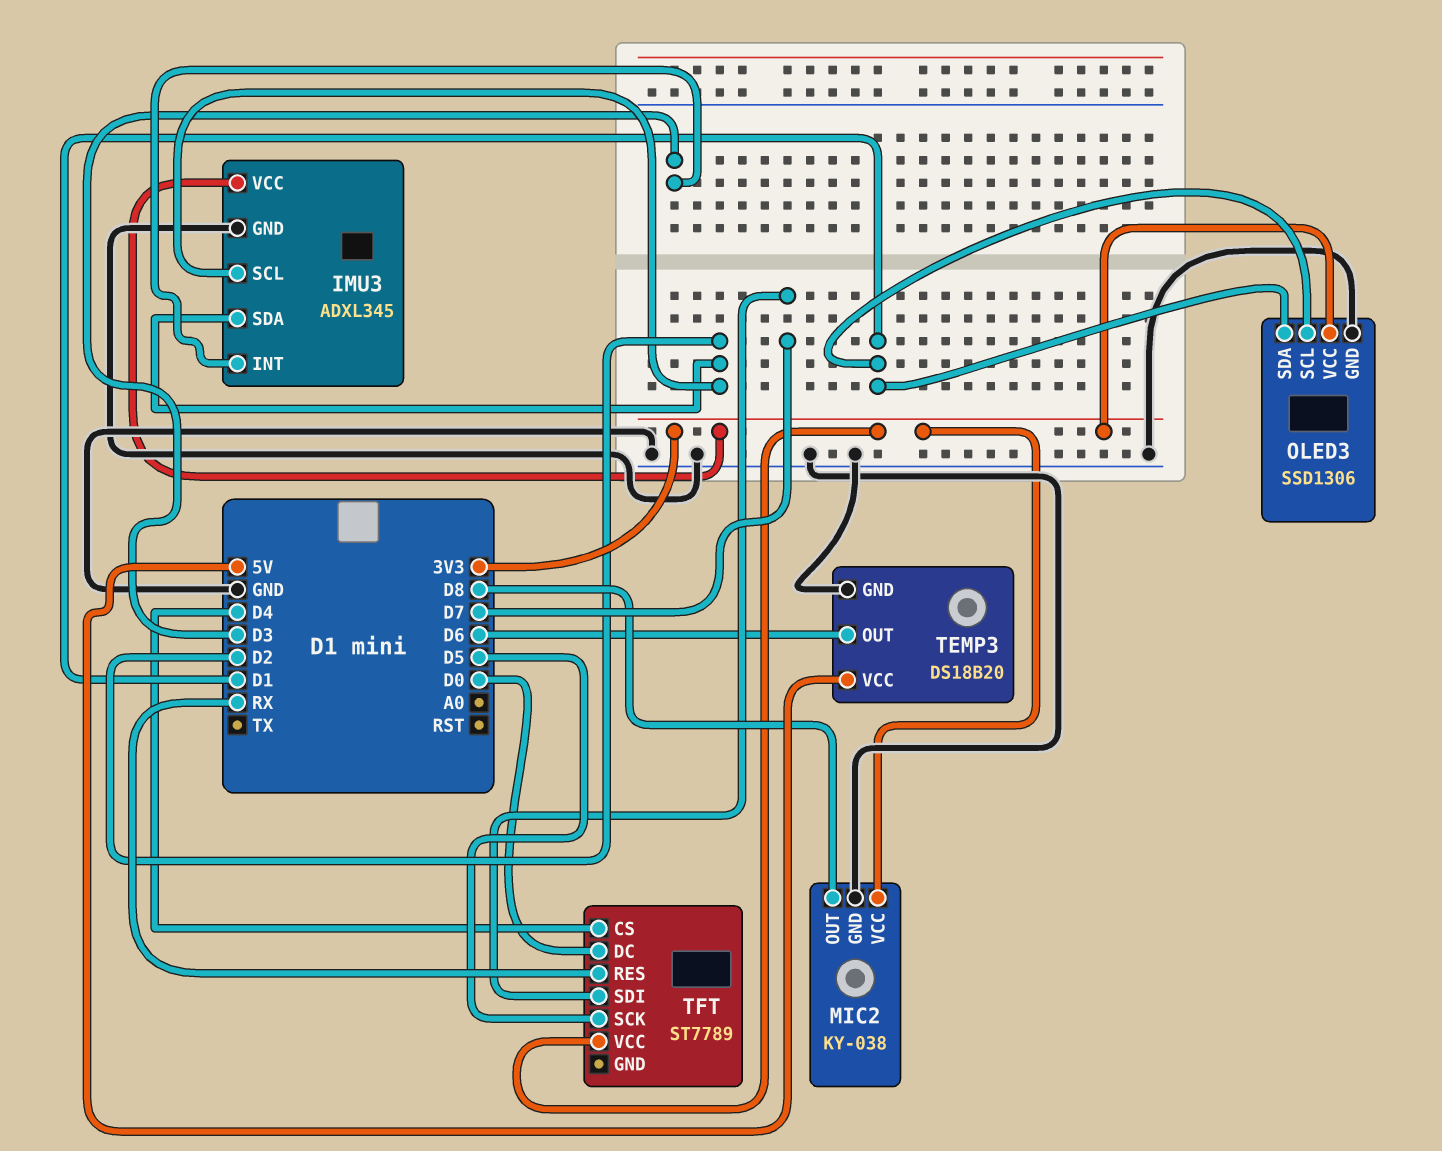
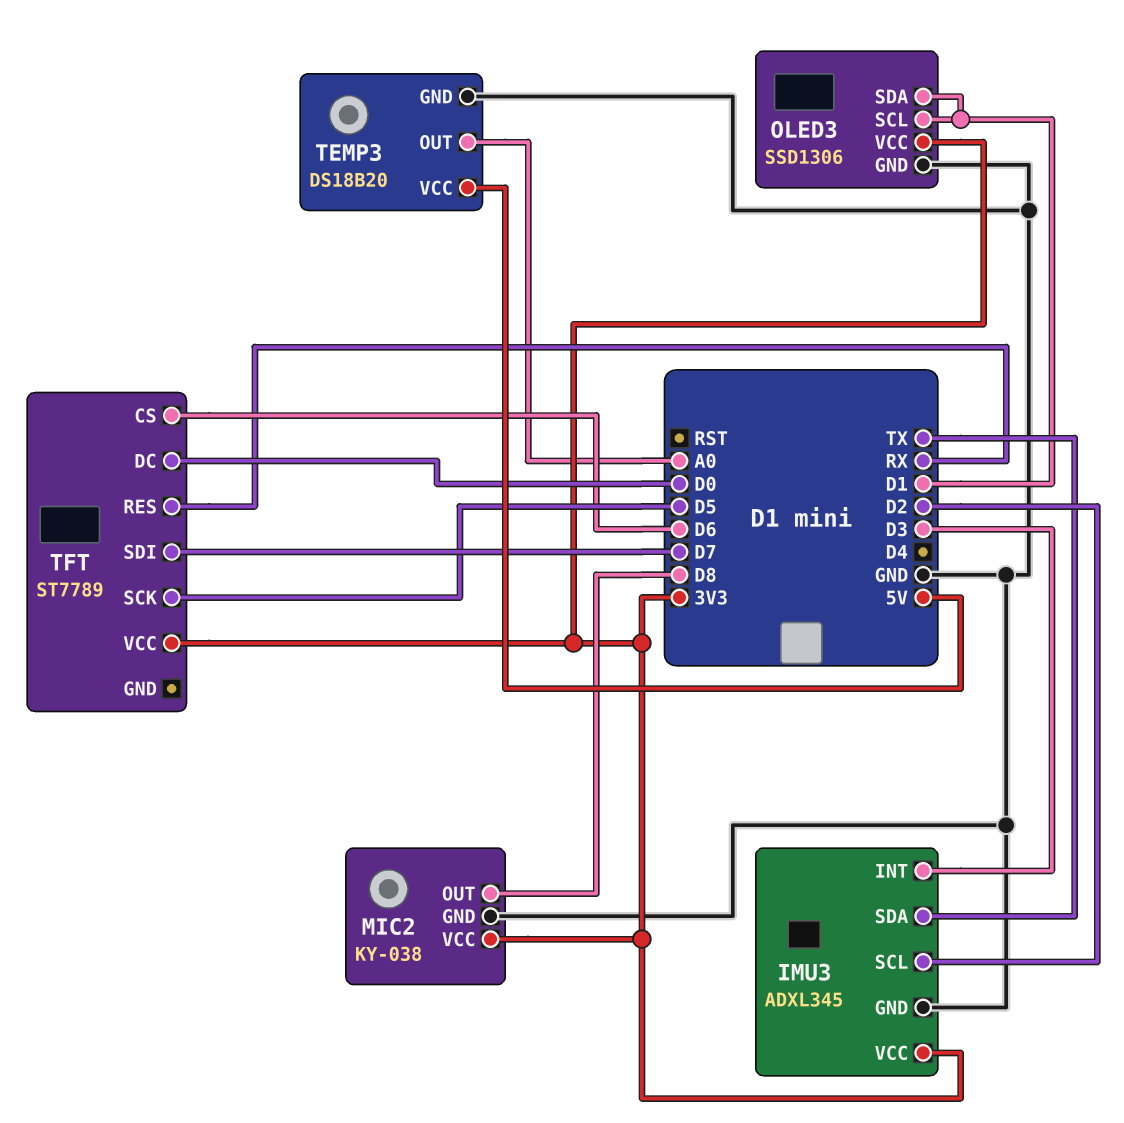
IMU3 pin SDA: D2 -> TX
TEMP3 pin OUT: D6 -> A0
TFT pin CS: D4 -> D6

